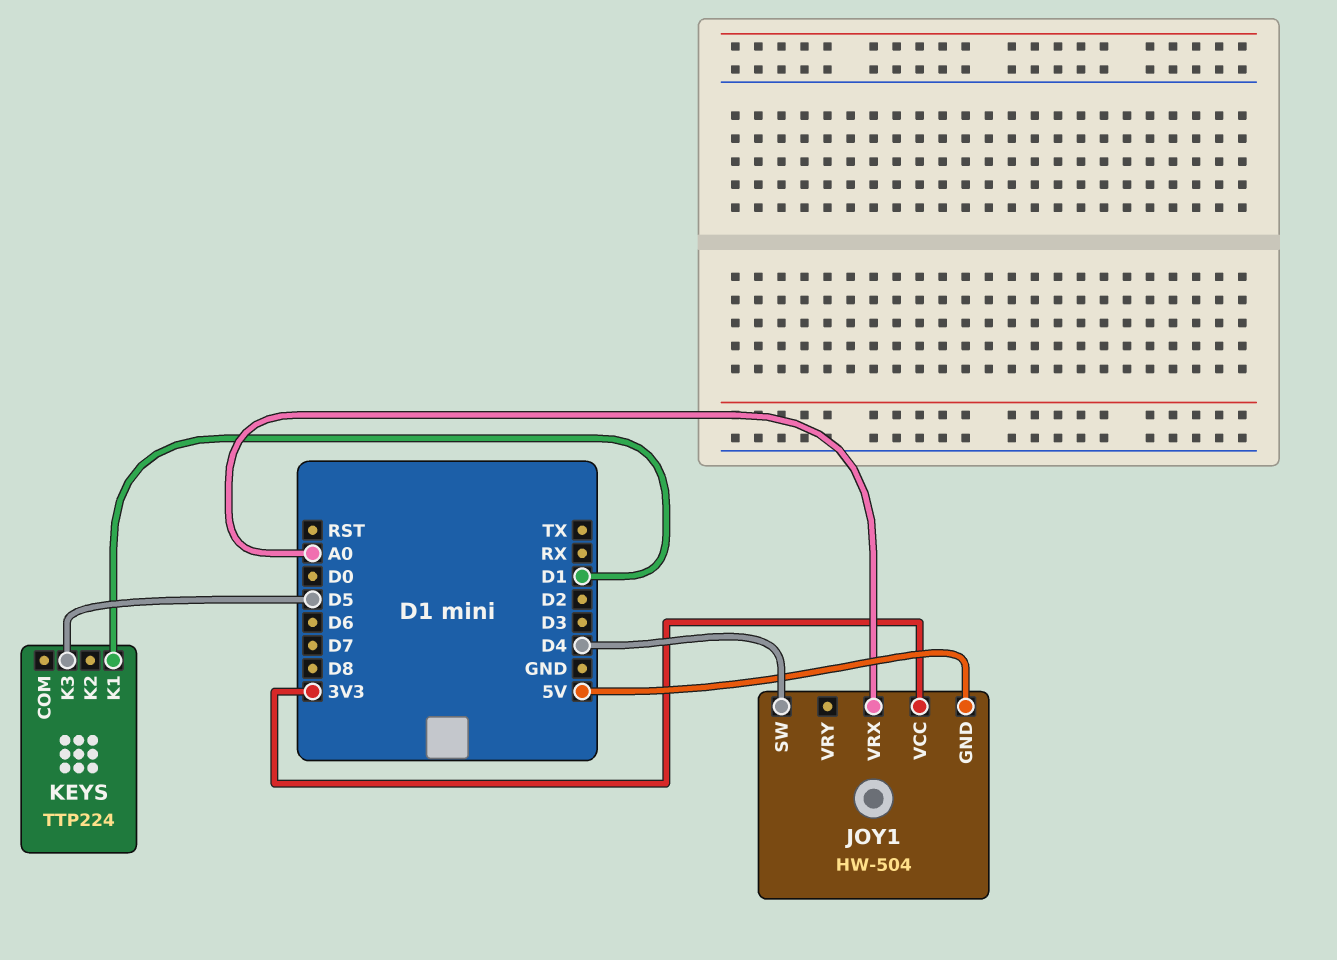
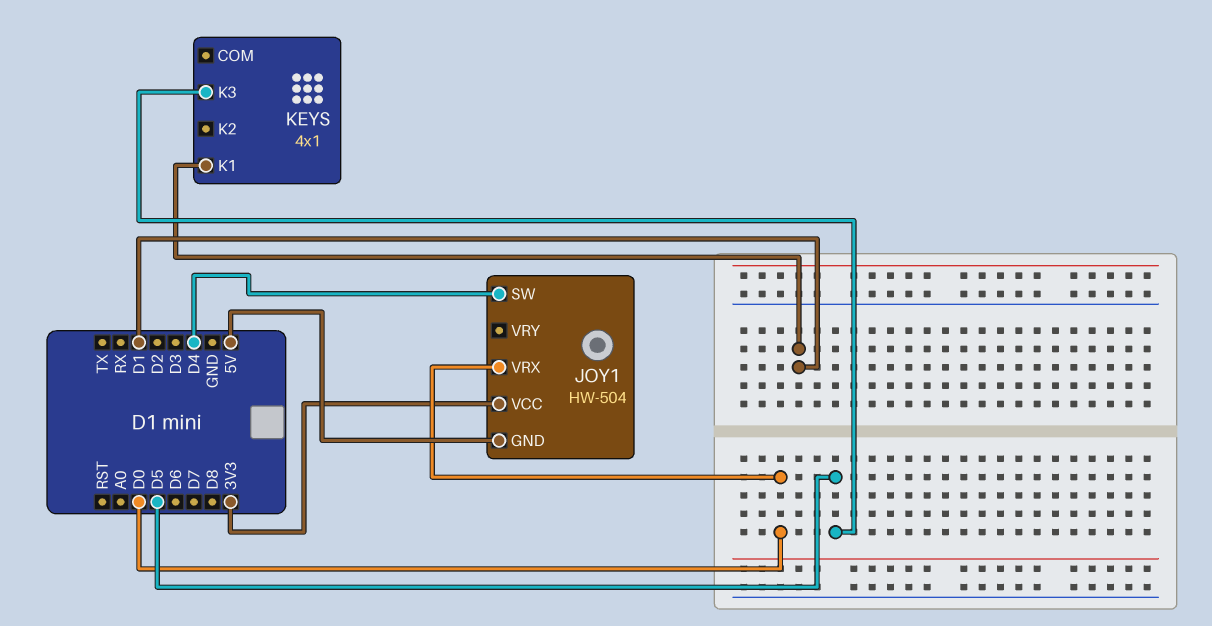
JOY1 pin VRX: A0 -> D0
KEYS: TTP224 -> 4x1

